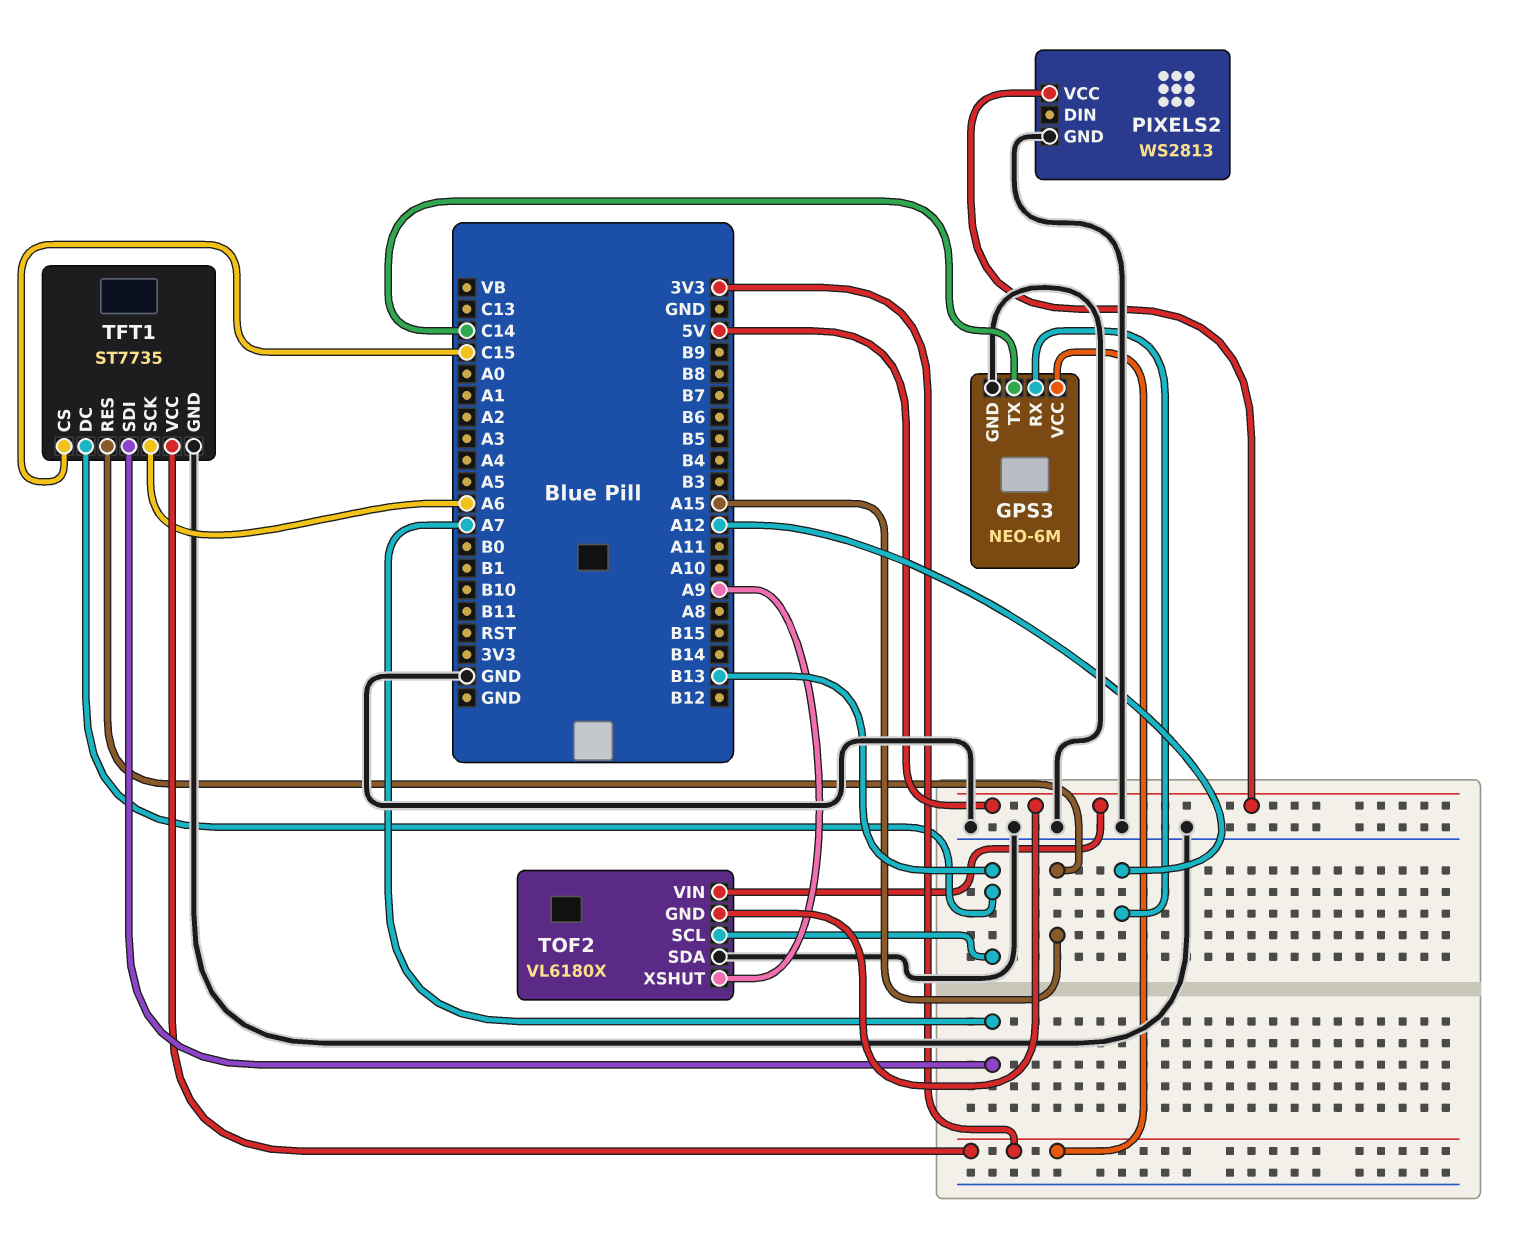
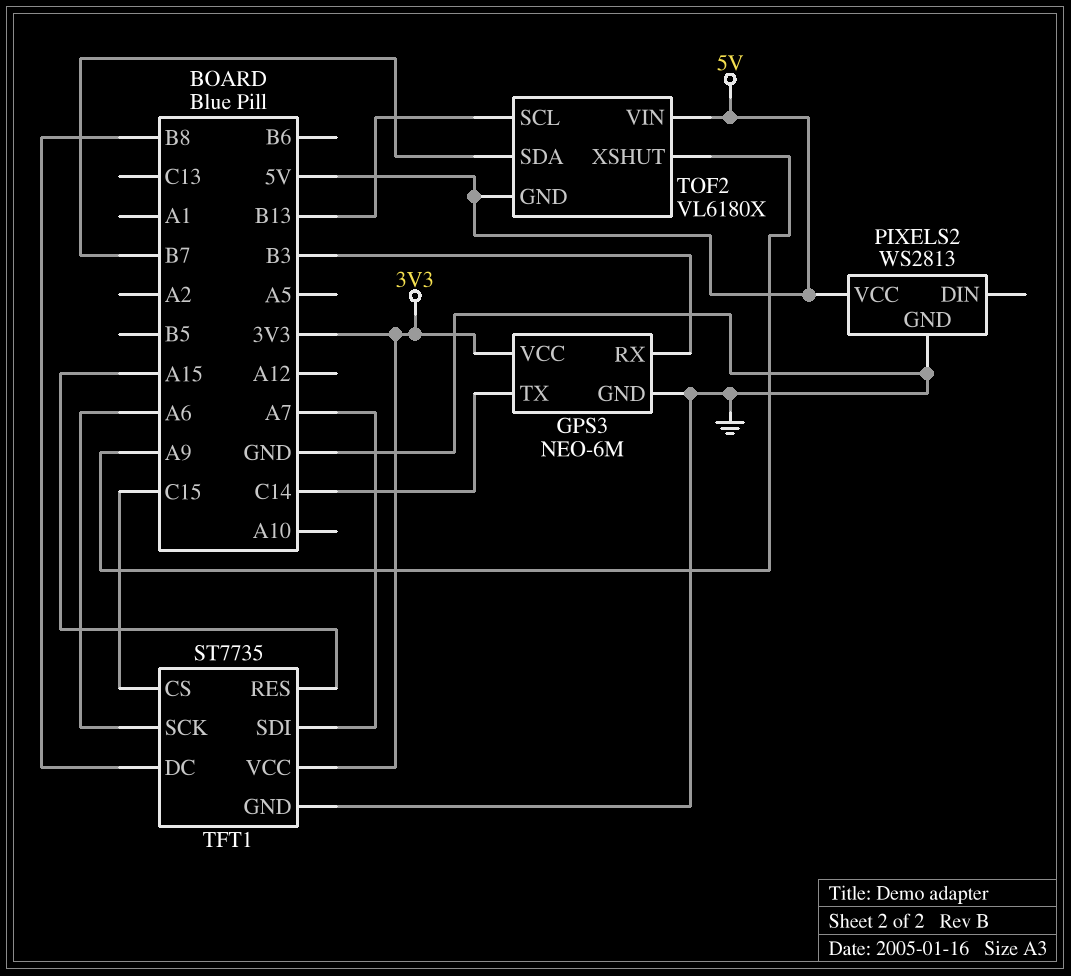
GPS3 pin RX: A12 -> B3
TFT1 pin DC: B13 -> B8
TOF2 pin SDA: GND -> B7

